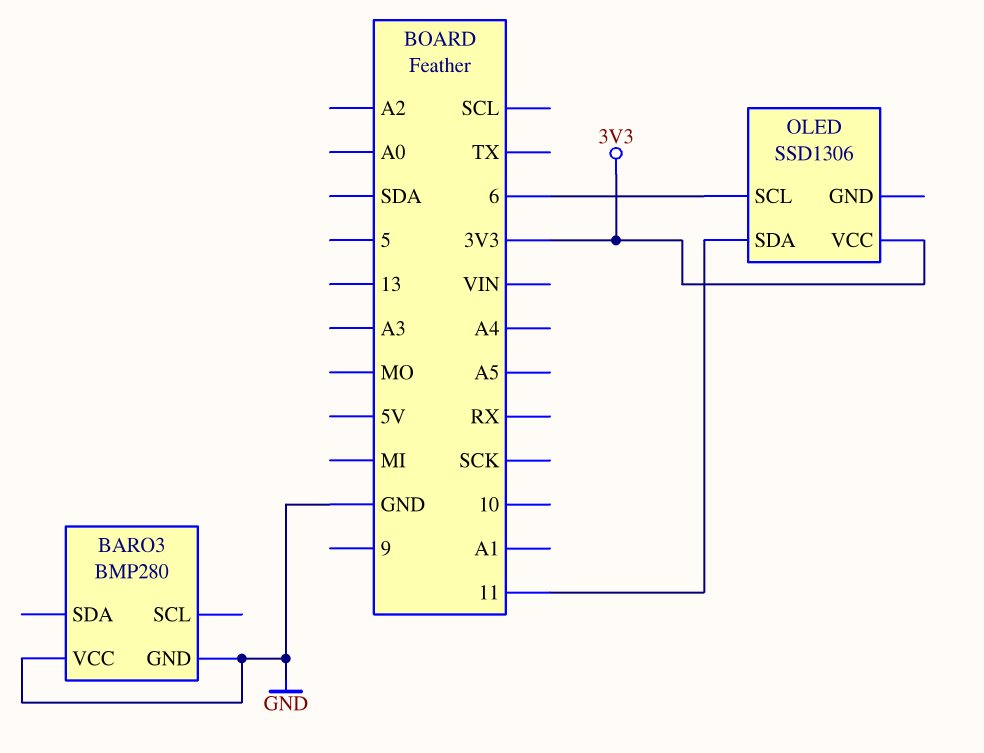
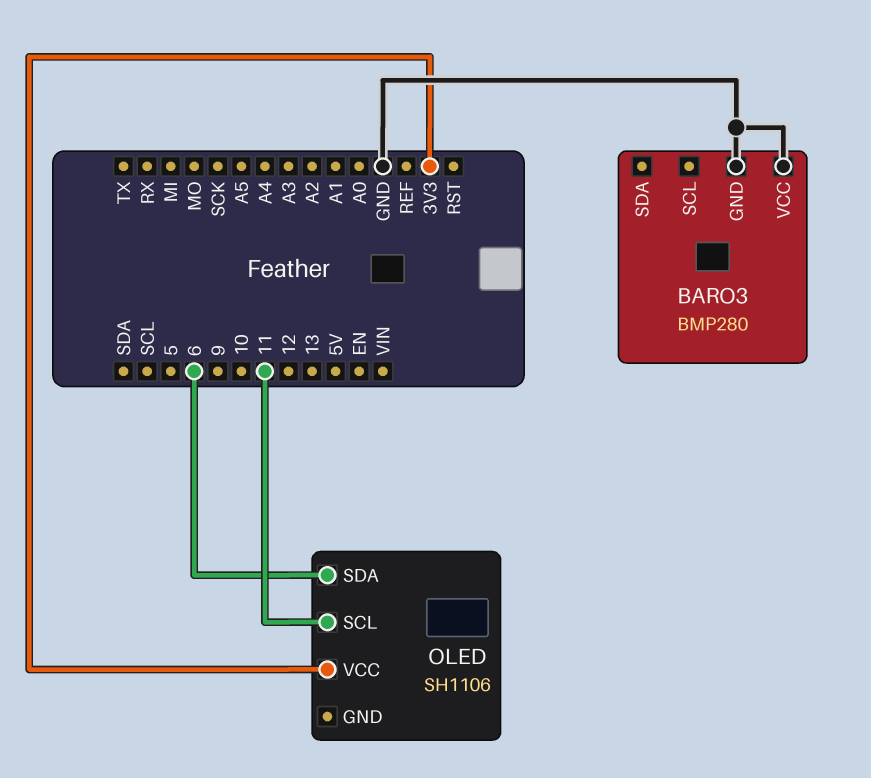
OLED: SSD1306 -> SH1106
OLED pin SCL: 6 -> 11
OLED pin SDA: 11 -> 6

